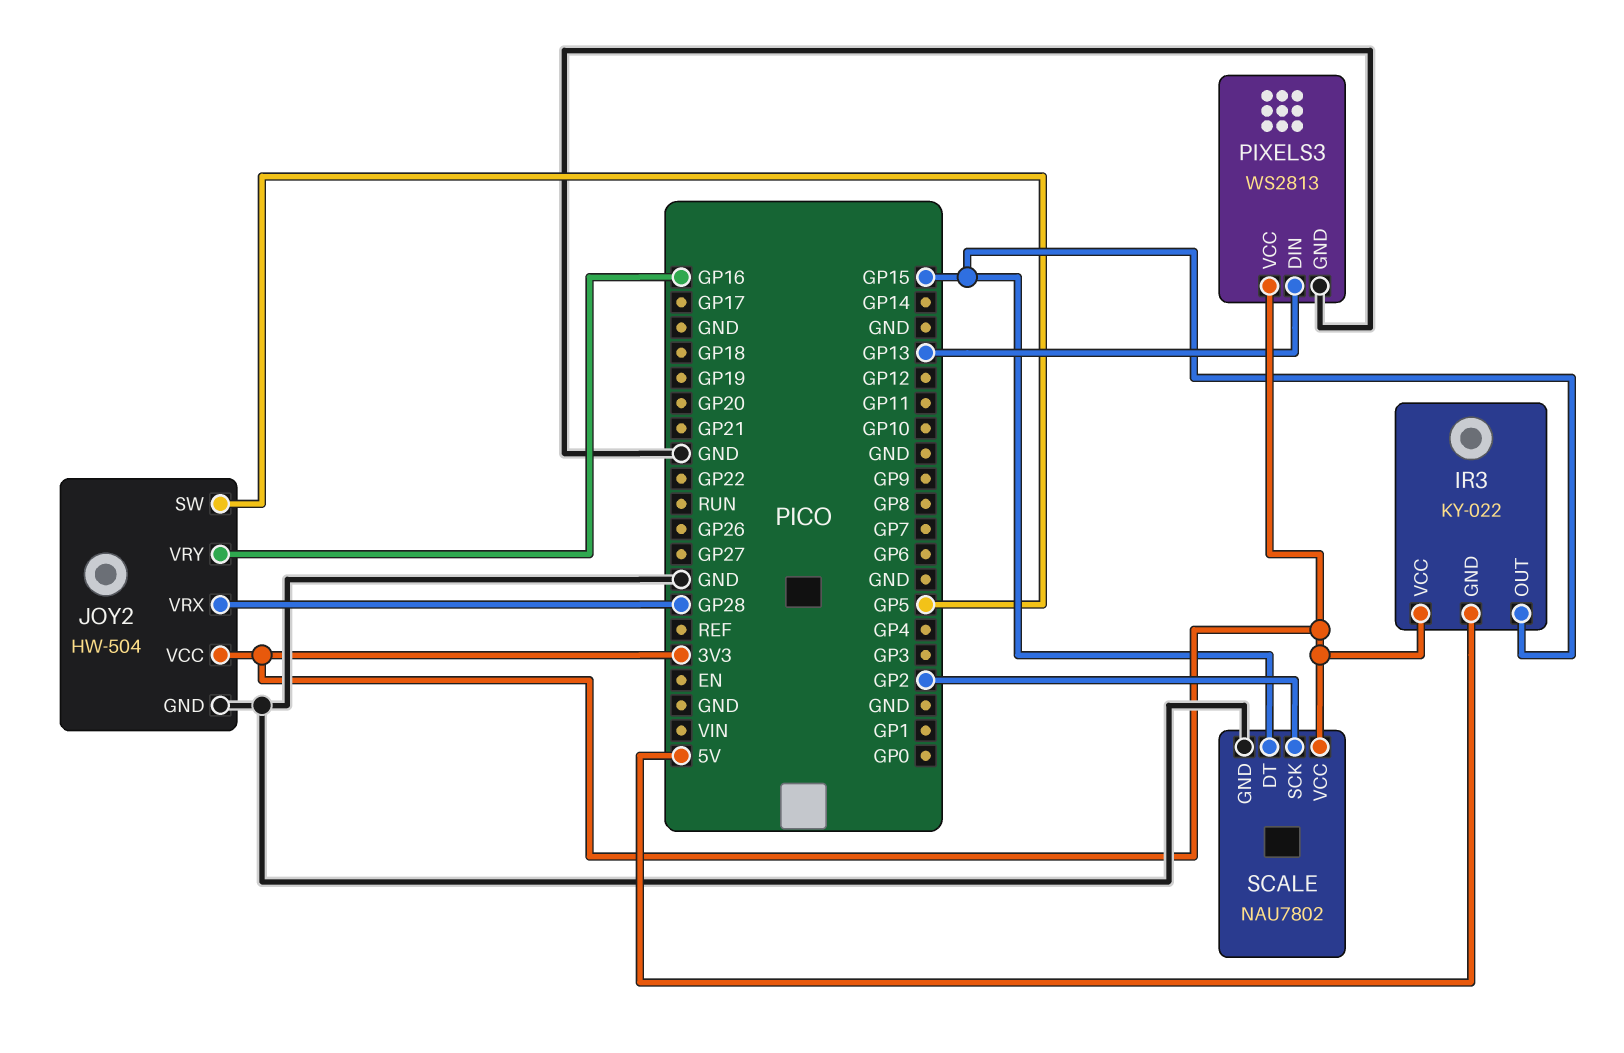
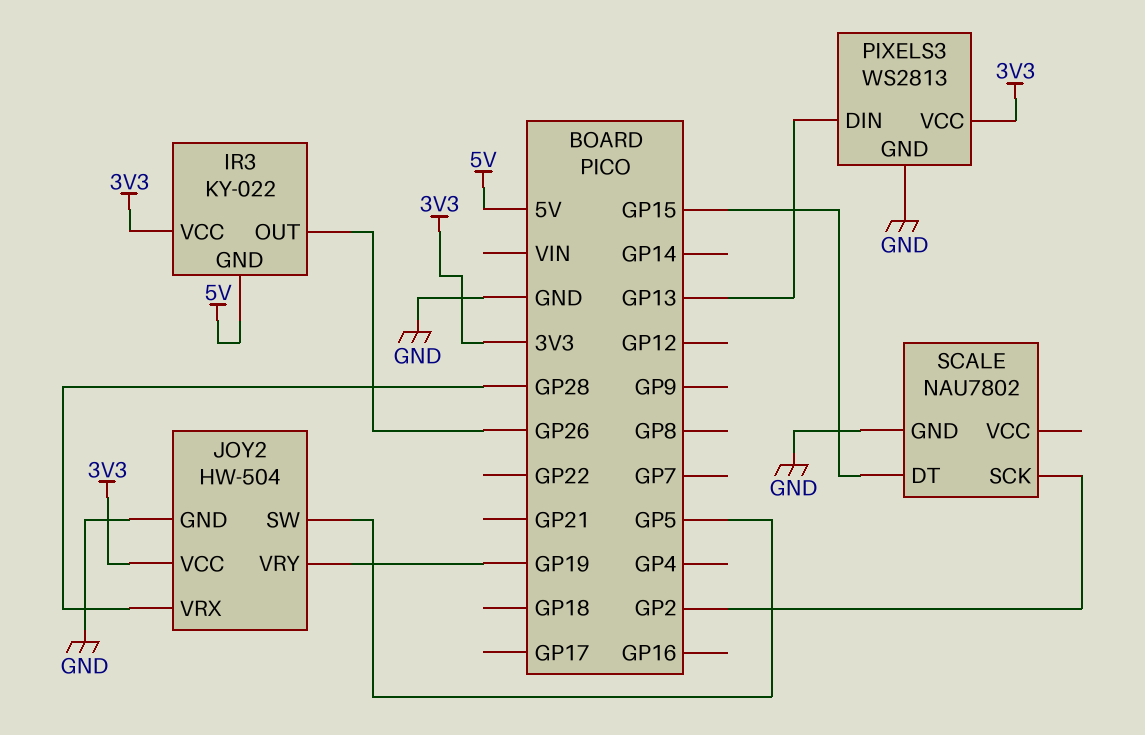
IR3 pin OUT: GP15 -> GP26
JOY2 pin VRY: GP16 -> GP19
SCALE pin VCC: 3V3 -> none

